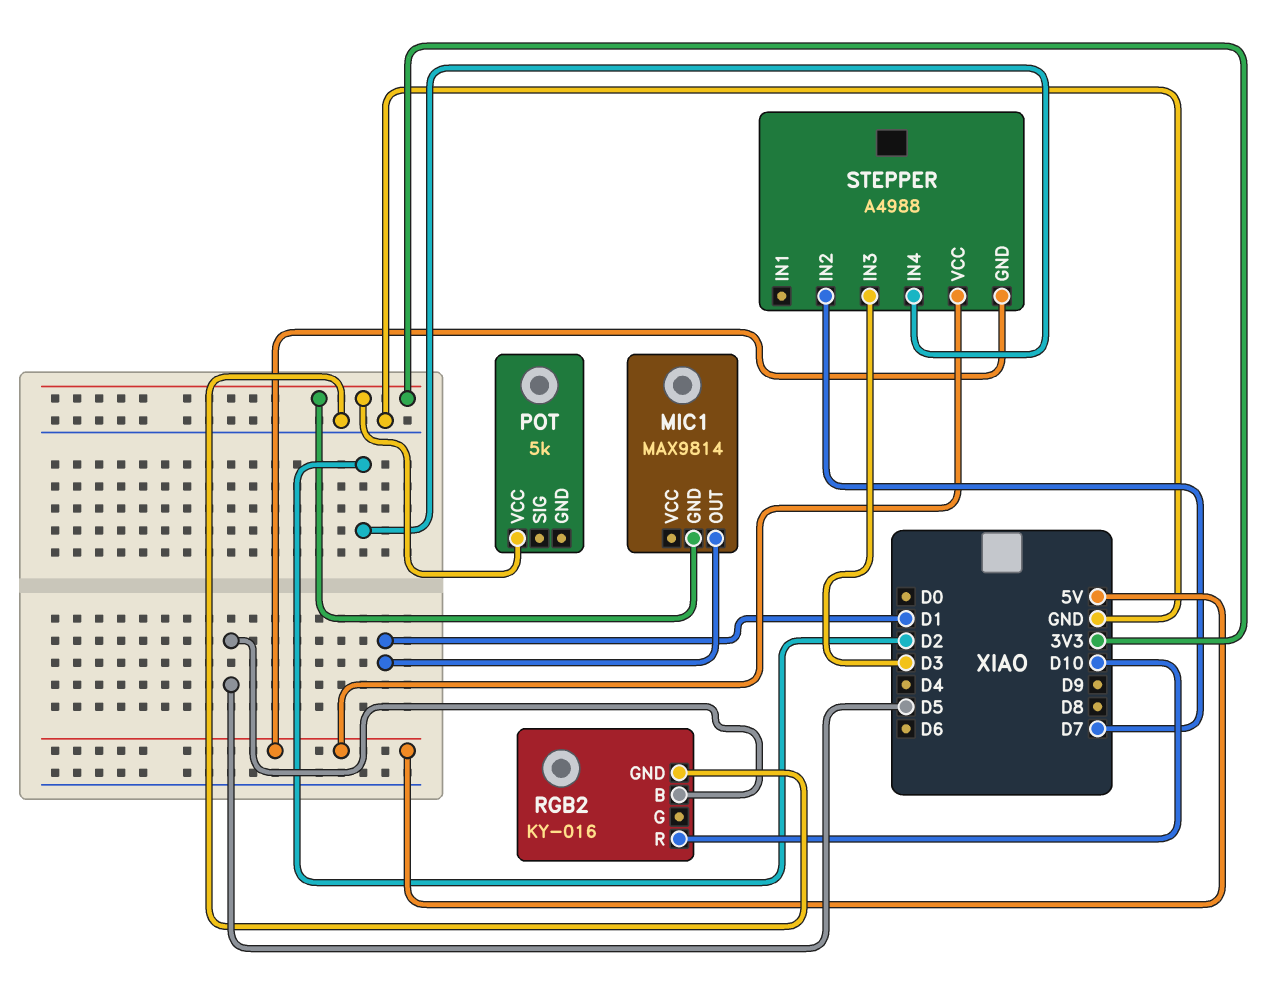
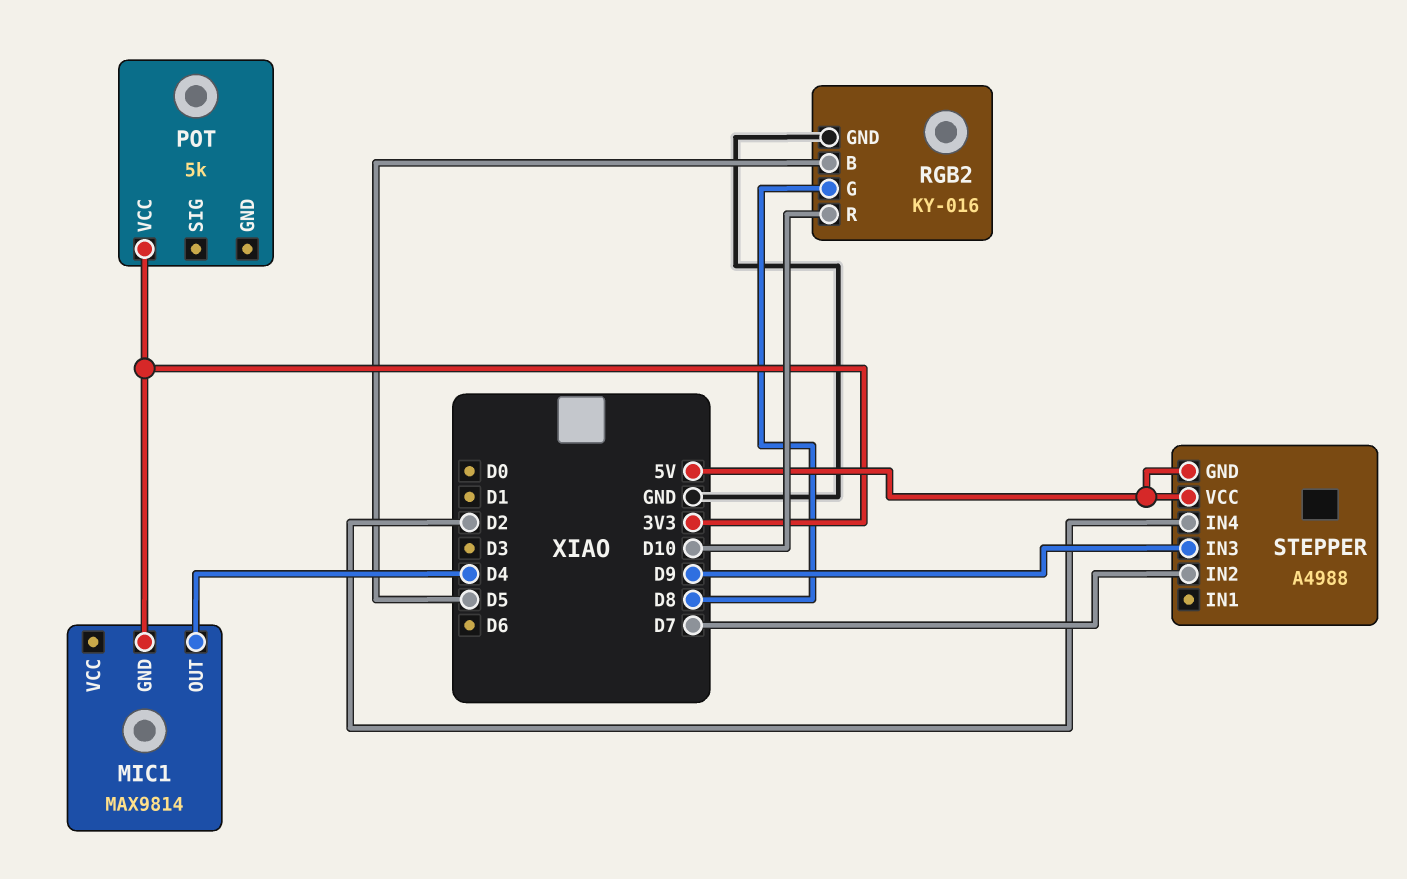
MIC1 pin OUT: D1 -> D4
RGB2 pin G: none -> D8
STEPPER pin IN3: D3 -> D9

